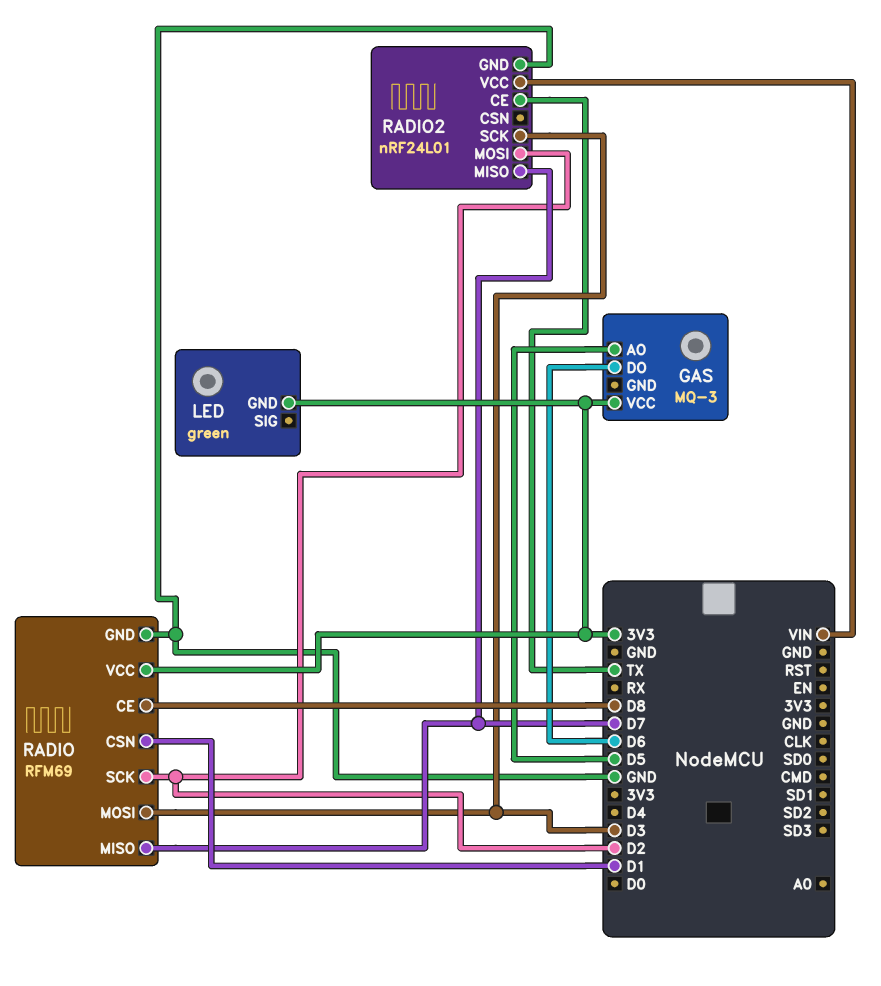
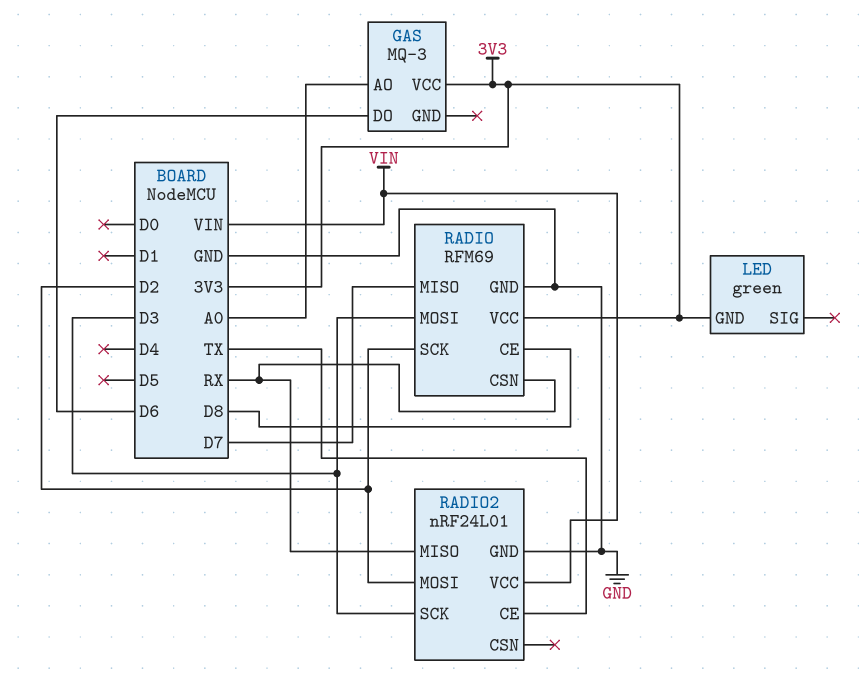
GAS pin AO: D5 -> A0
RADIO pin CSN: D1 -> RX
RADIO2 pin MISO: D7 -> RX

